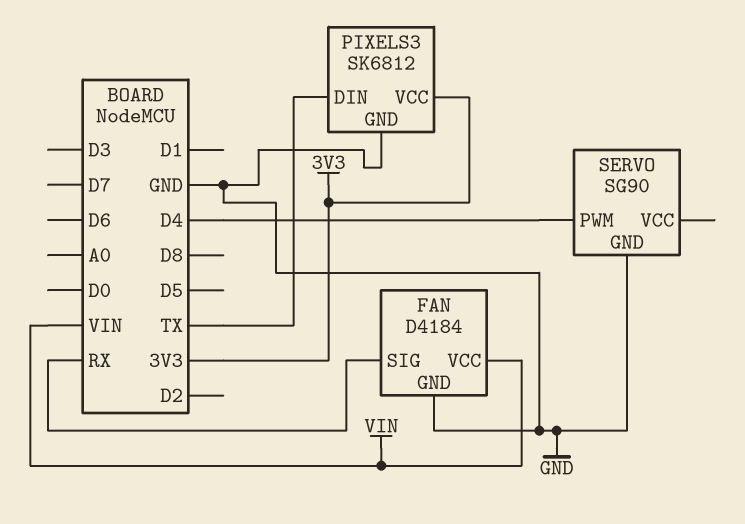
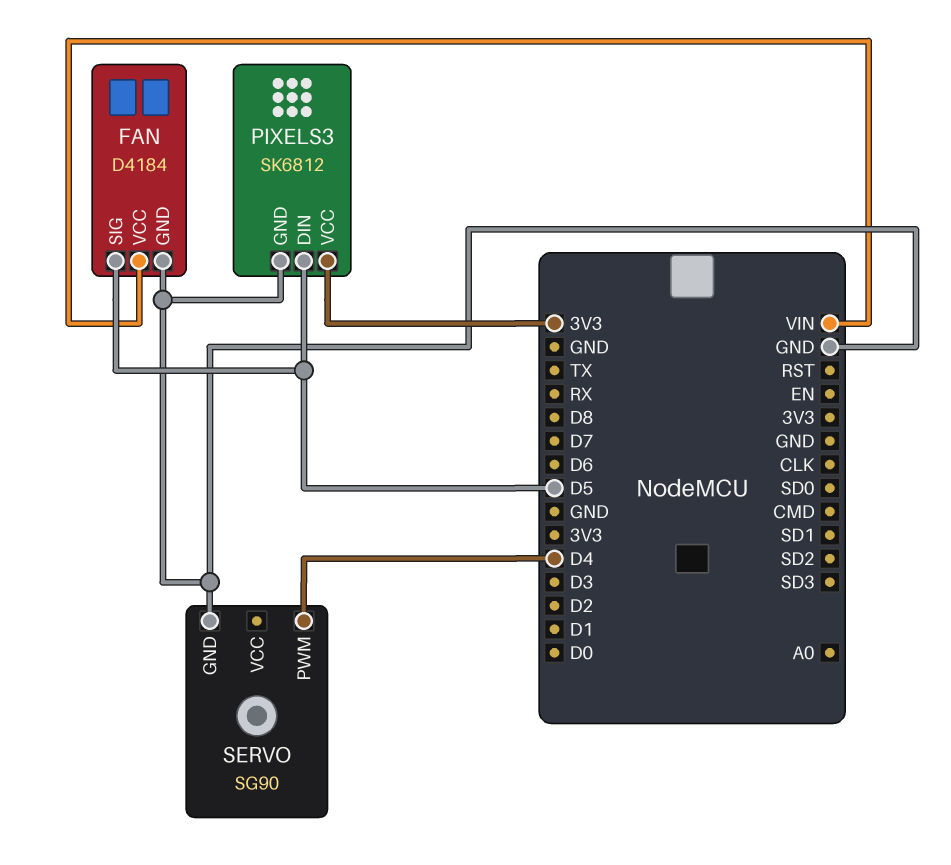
FAN pin SIG: RX -> D5
PIXELS3 pin DIN: TX -> D5

